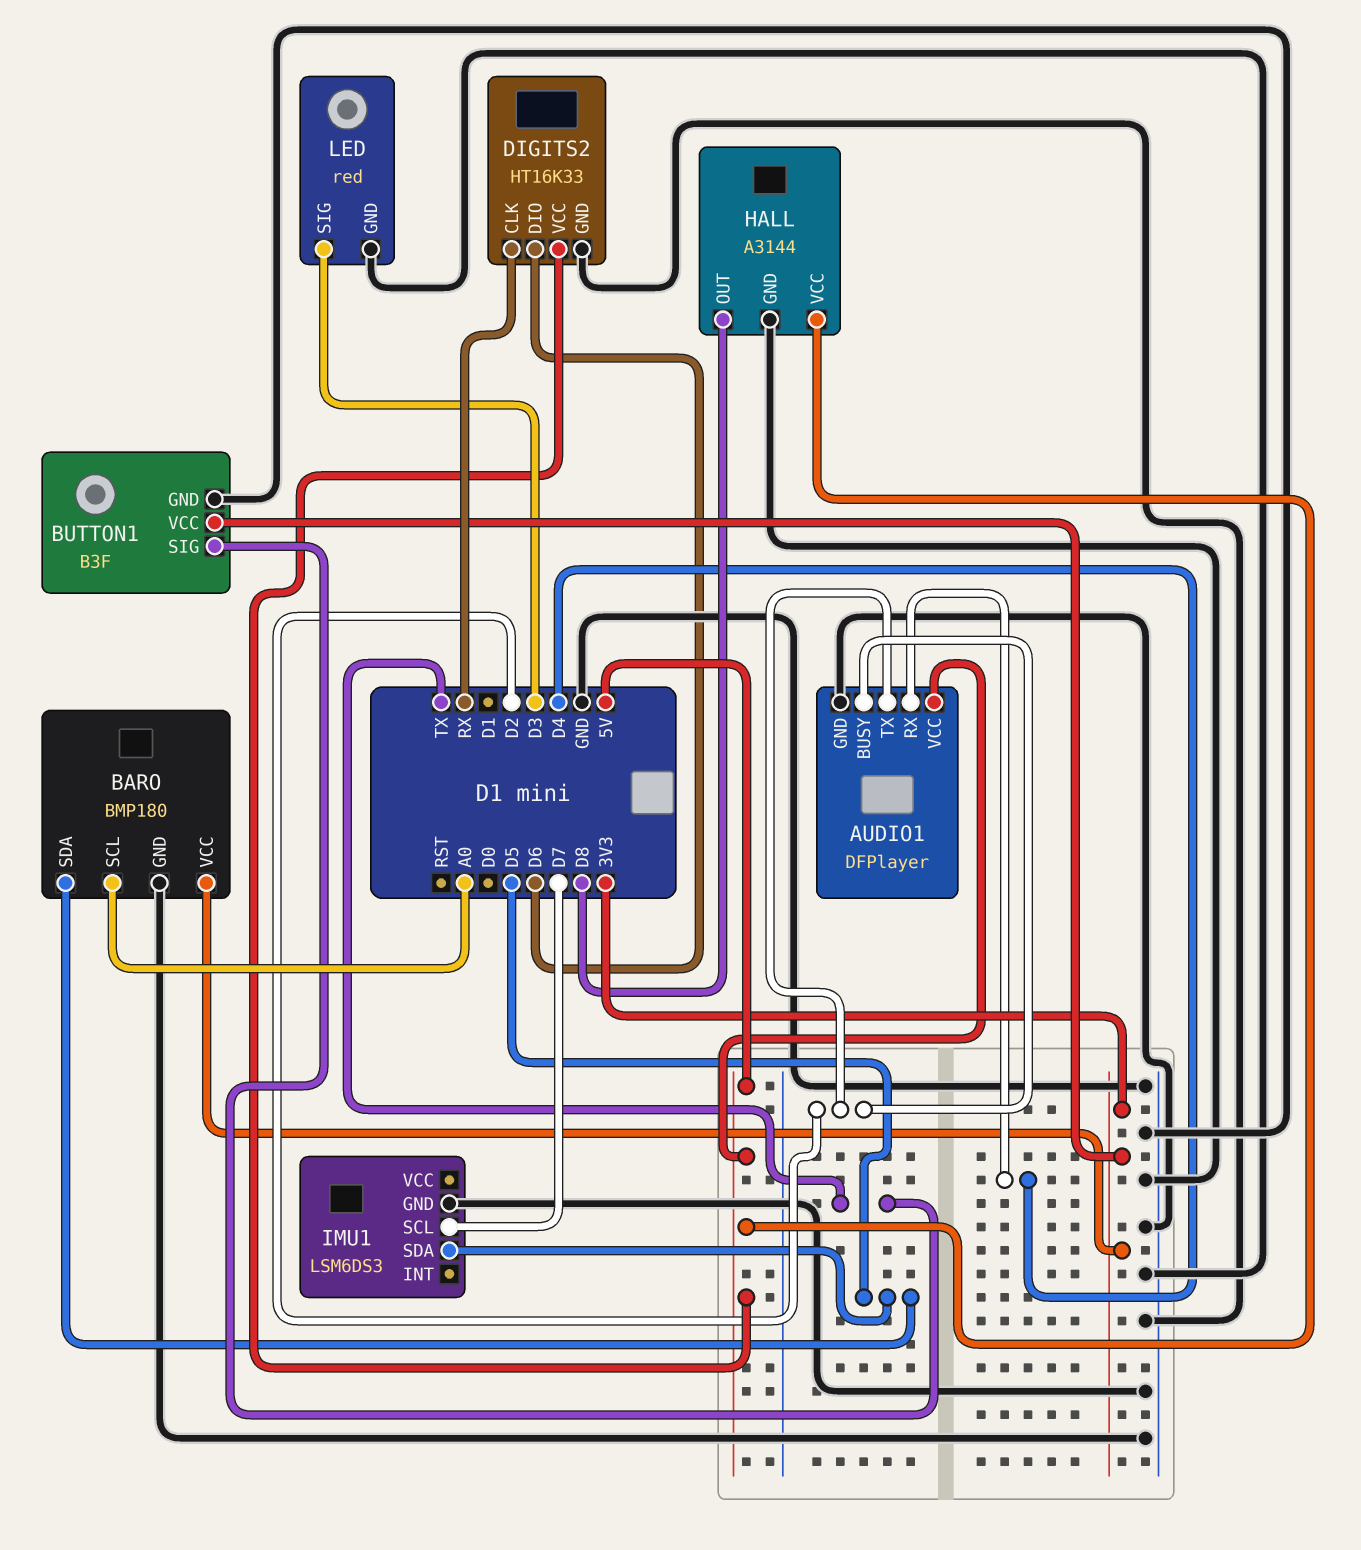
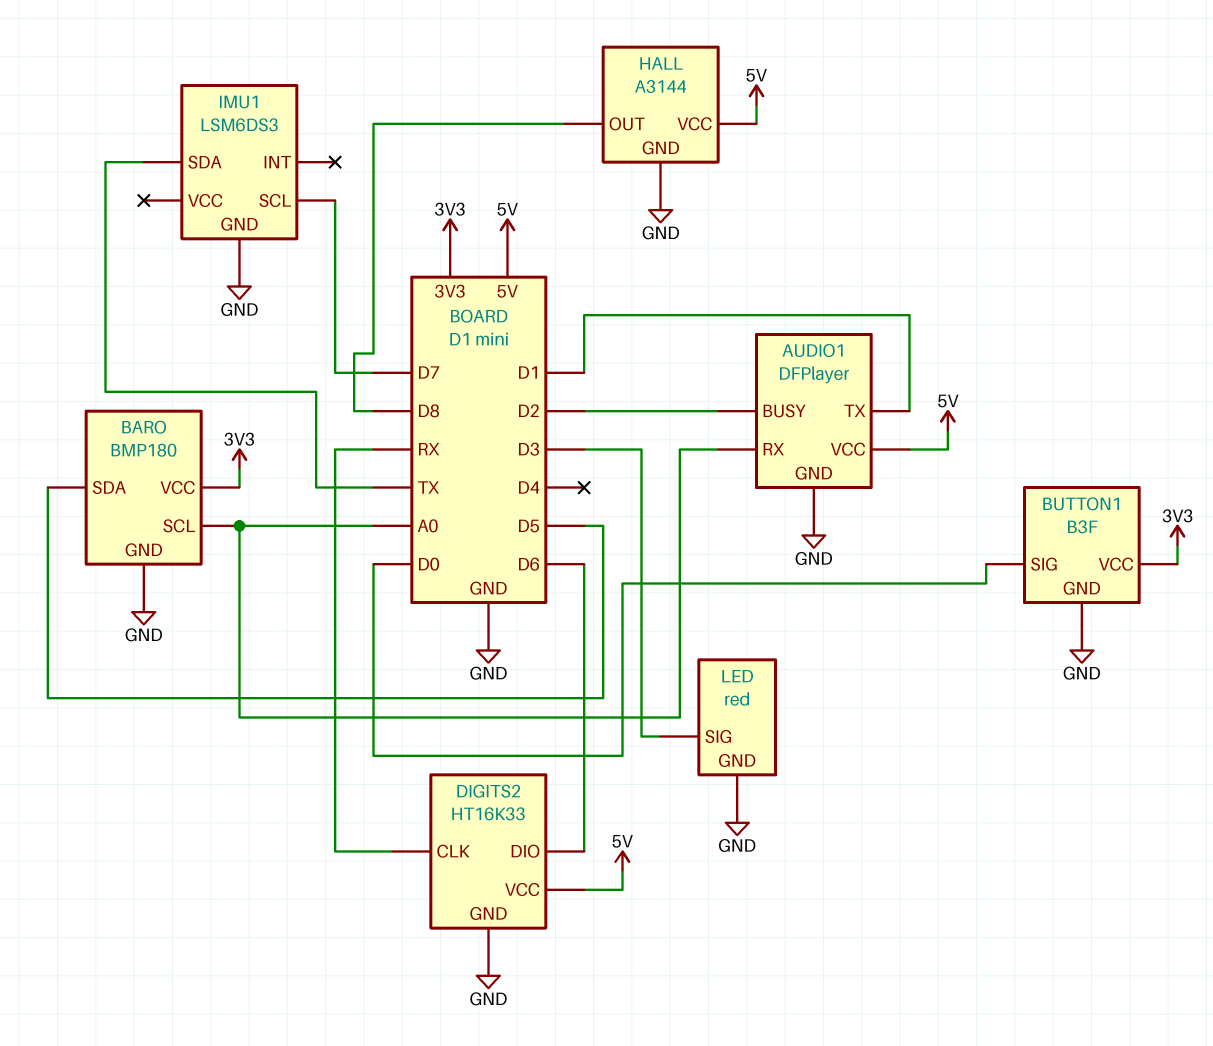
AUDIO1 pin RX: D4 -> A0
AUDIO1 pin TX: D2 -> D1
BUTTON1 pin SIG: TX -> D0
IMU1 pin SDA: D5 -> TX

